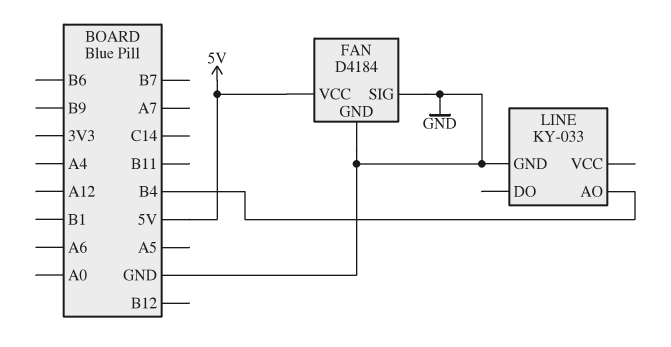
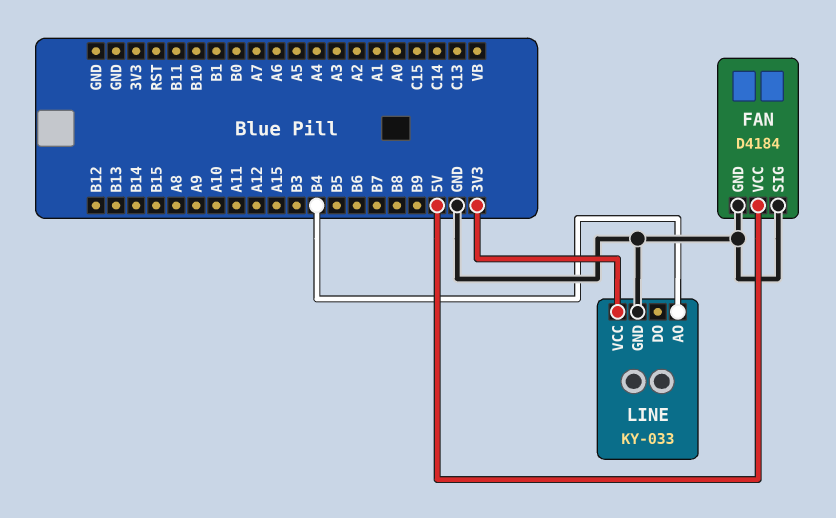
LINE pin VCC: none -> 3V3

